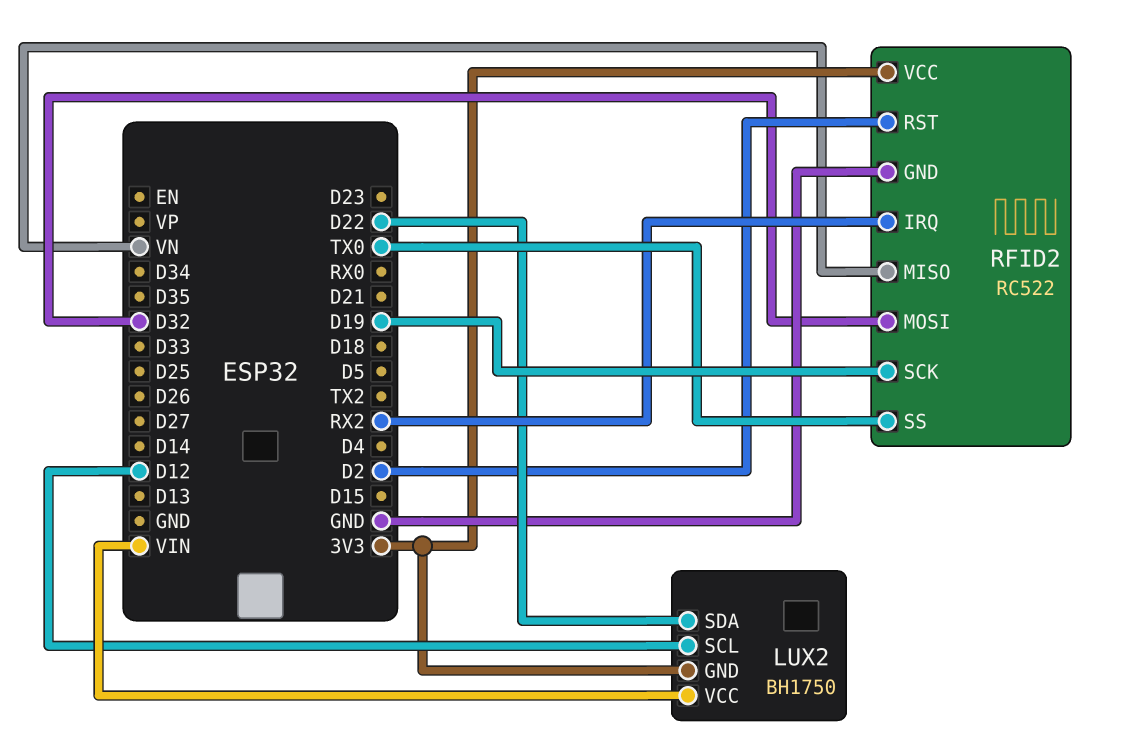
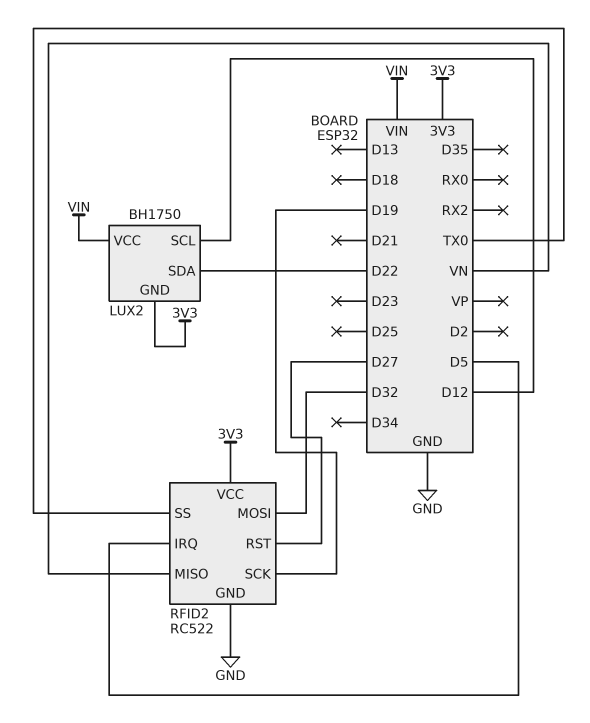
RFID2 pin IRQ: RX2 -> D5
RFID2 pin RST: D2 -> D27

